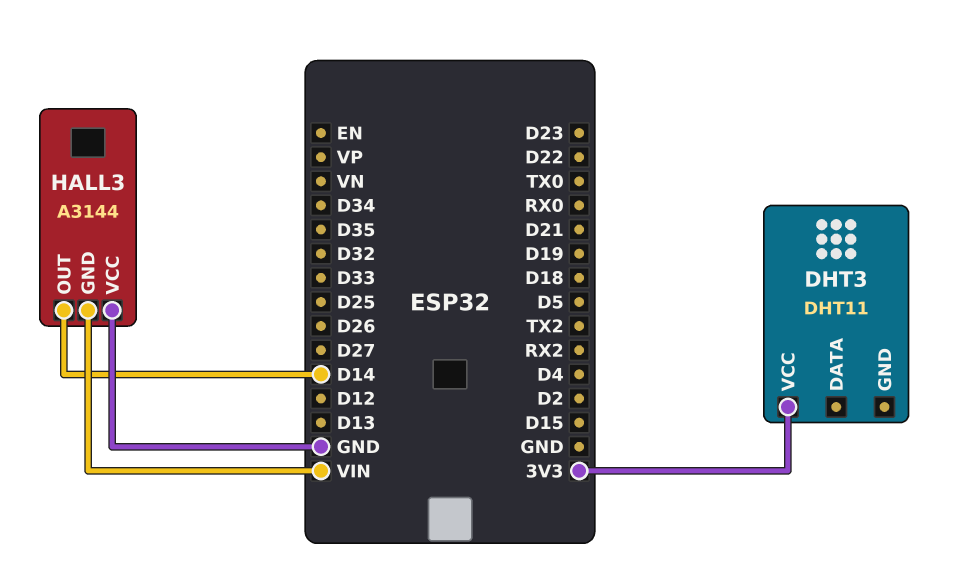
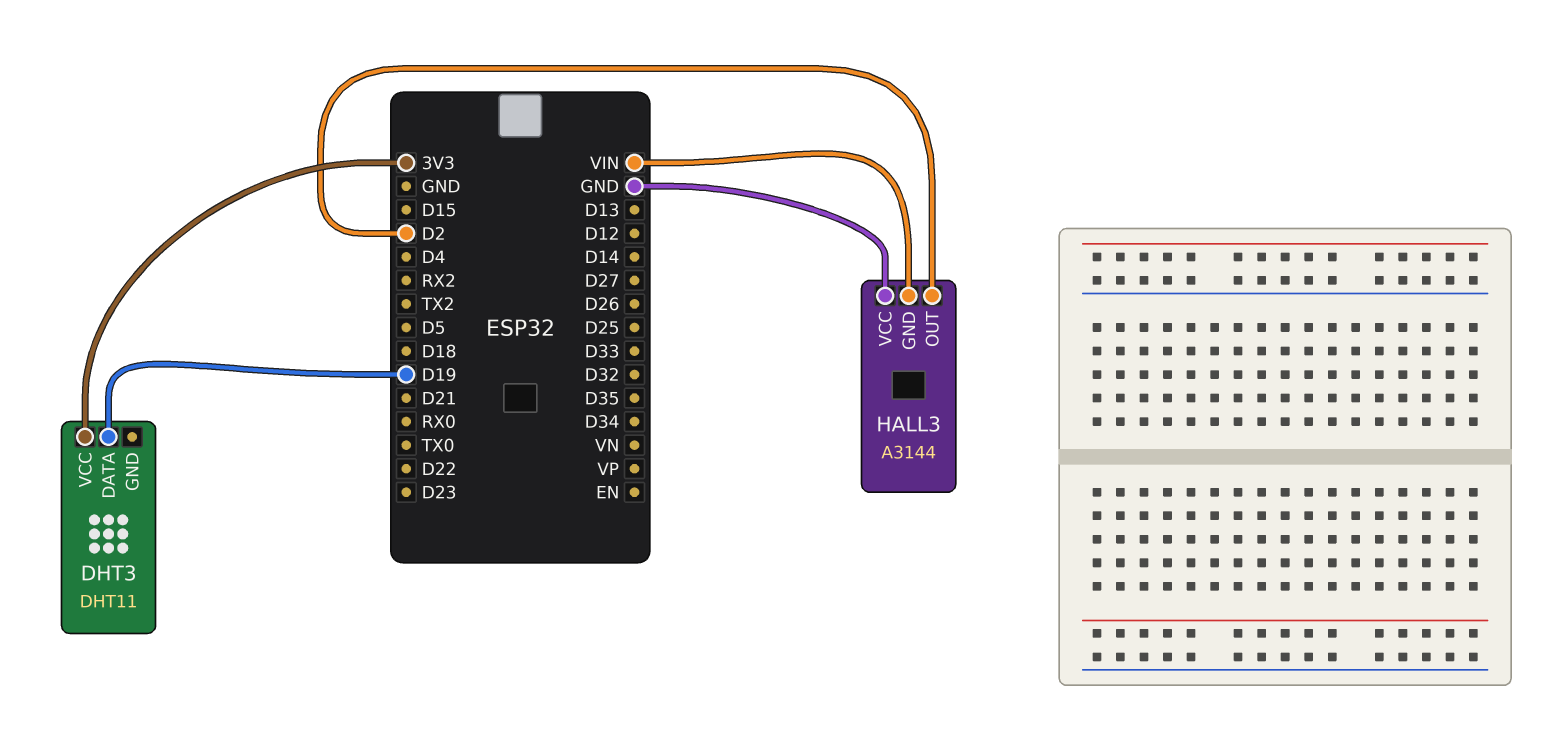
DHT3 pin DATA: none -> D19
HALL3 pin OUT: D14 -> D2

